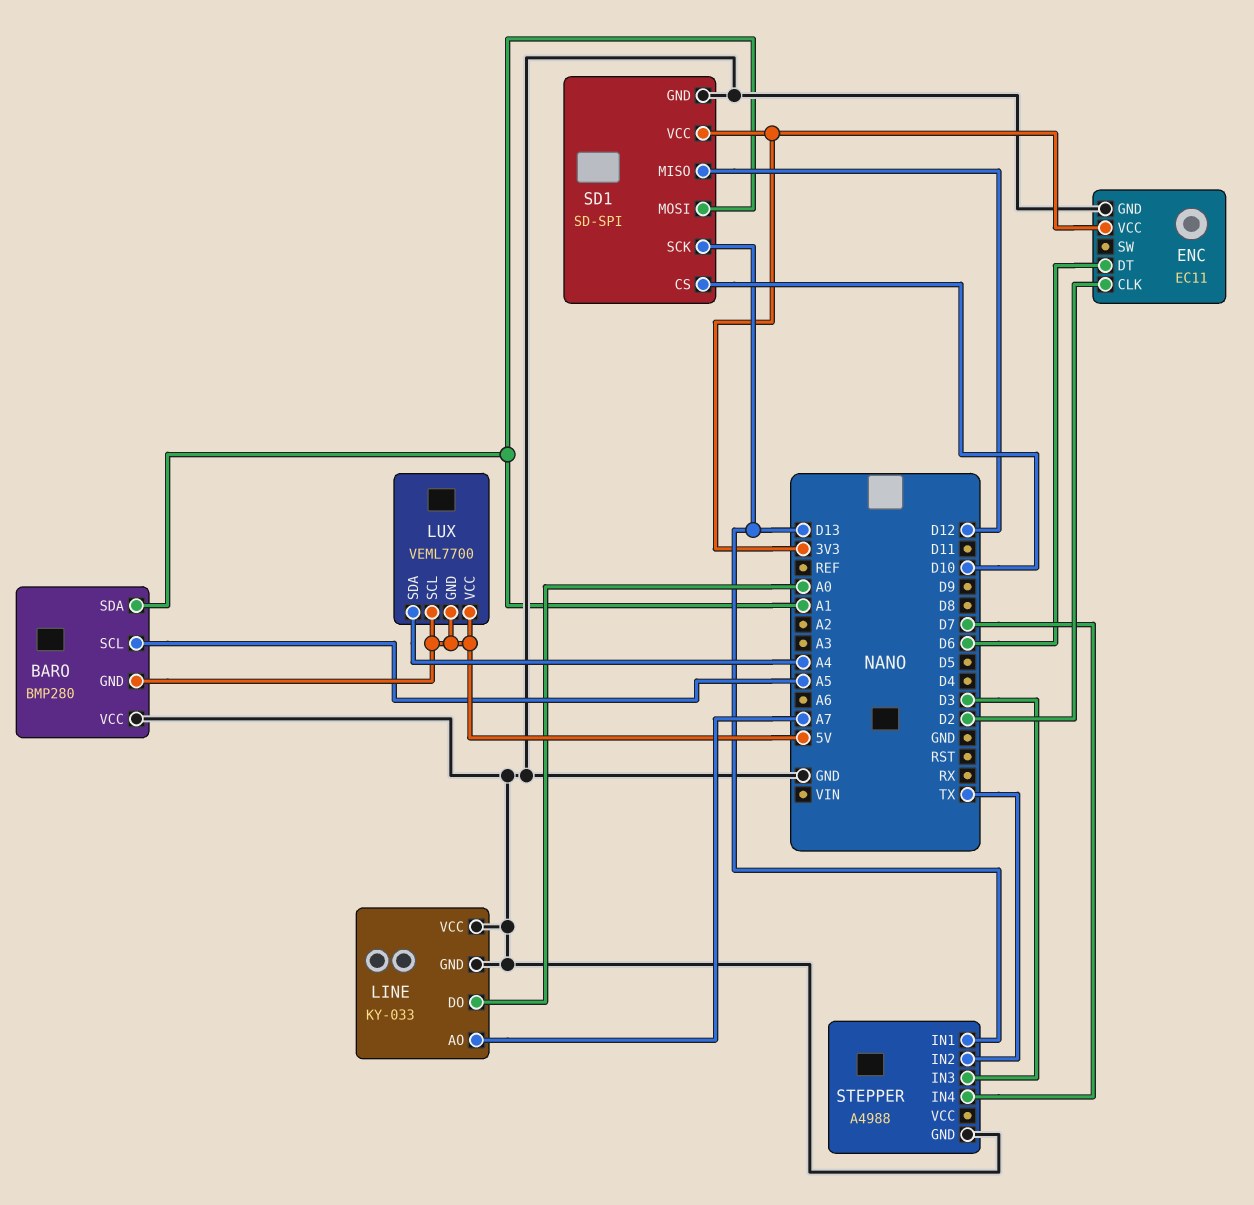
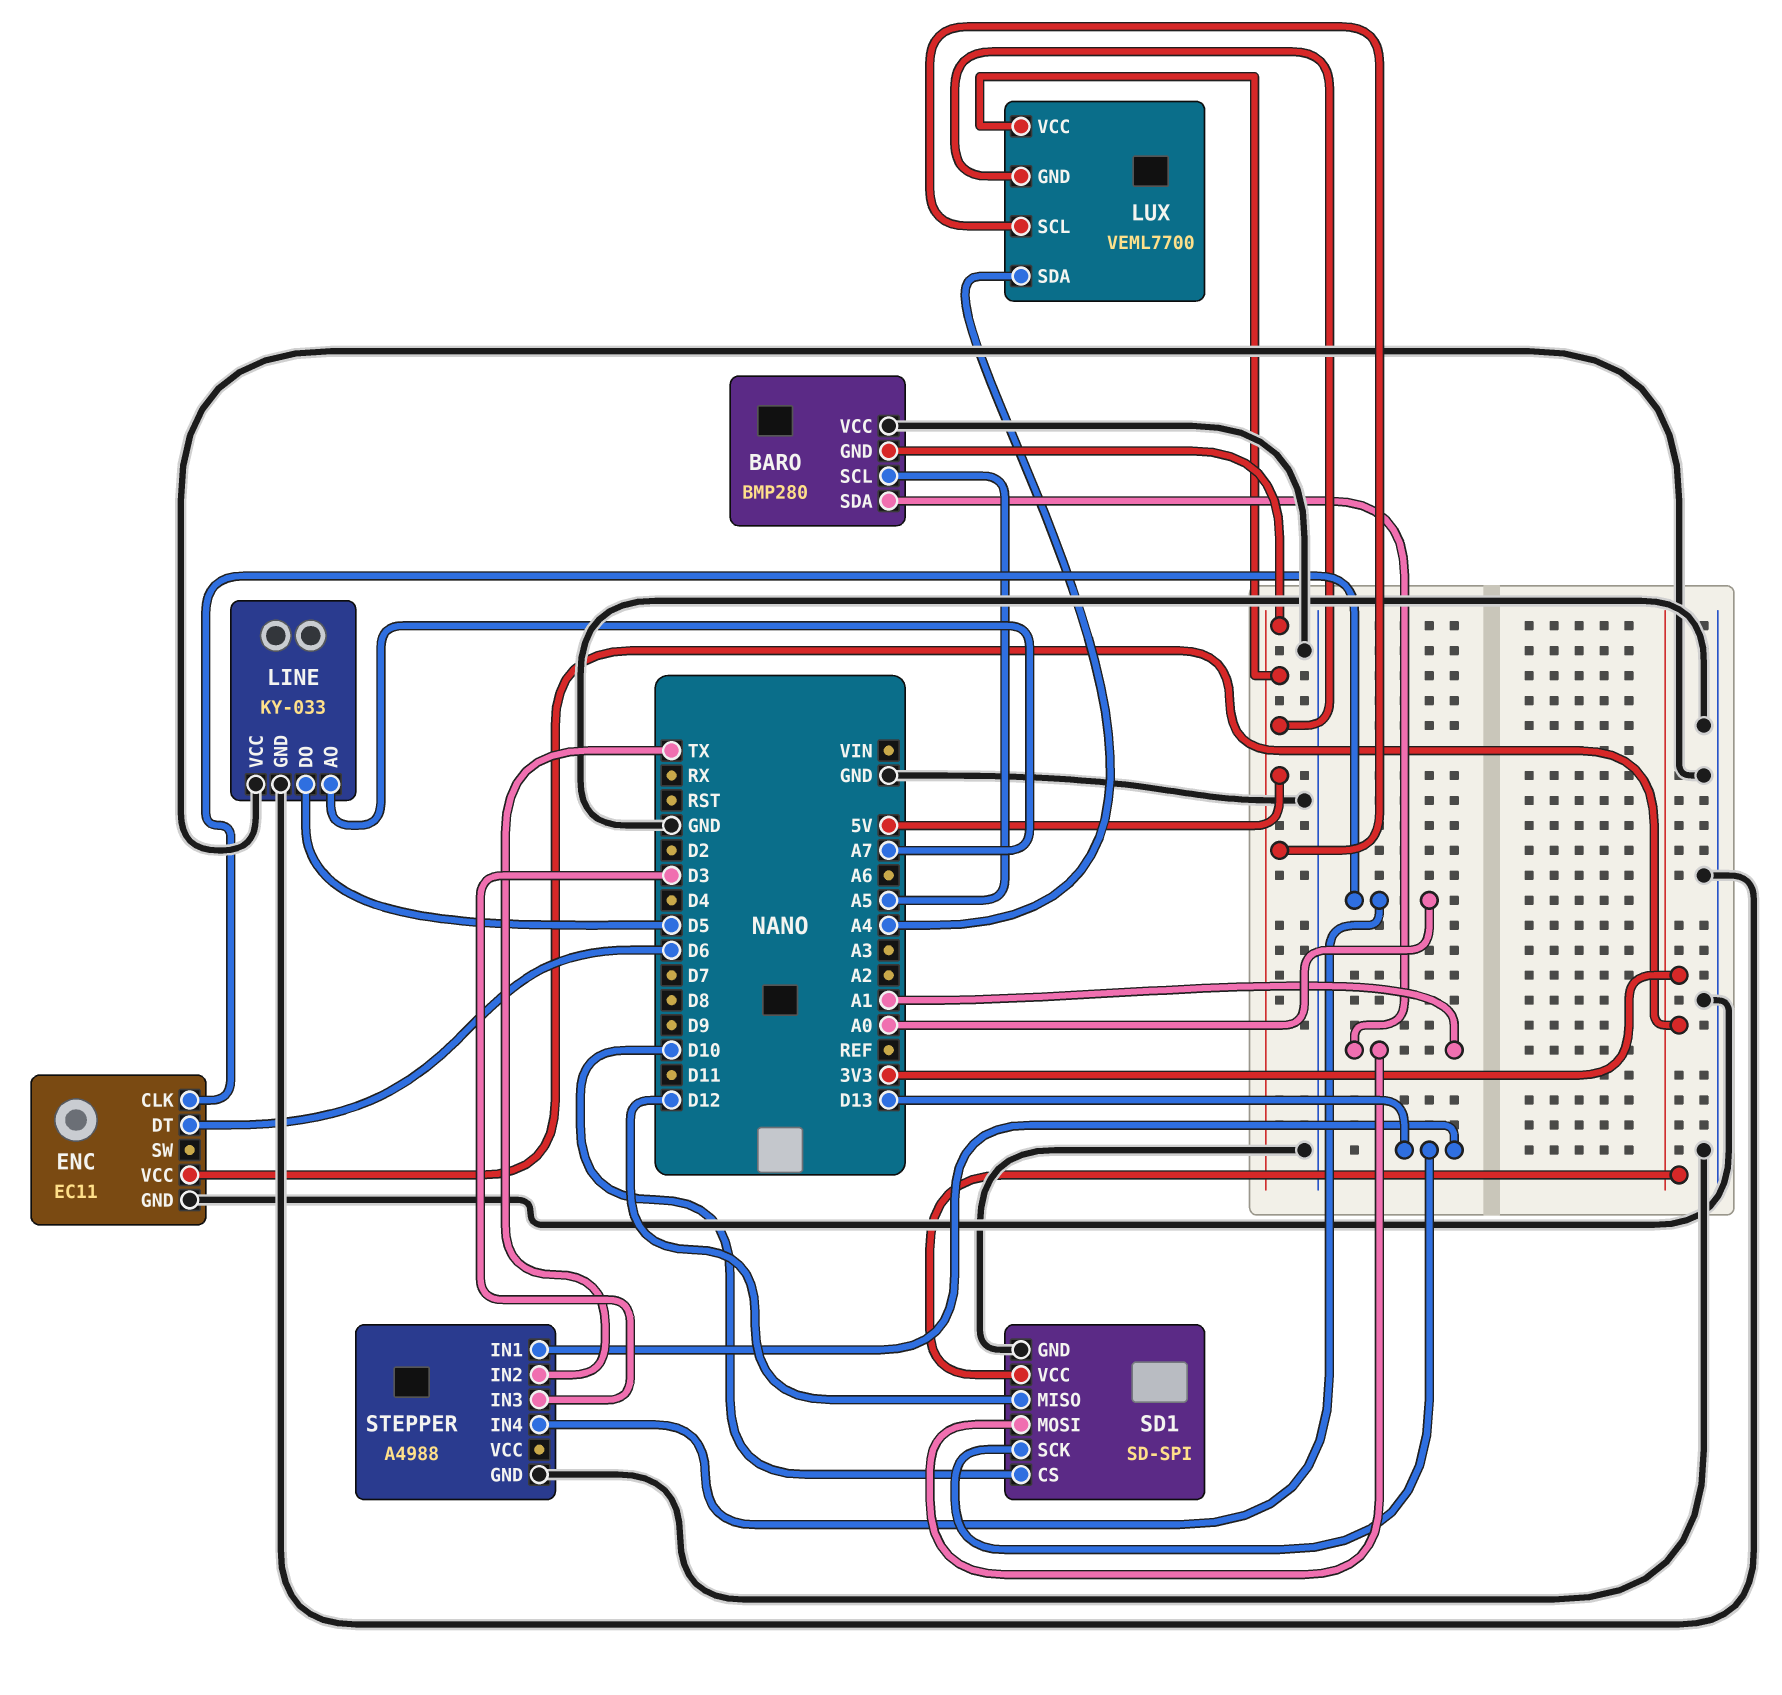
ENC pin CLK: D2 -> A0
LINE pin DO: A0 -> D5
STEPPER pin IN4: D7 -> A0

